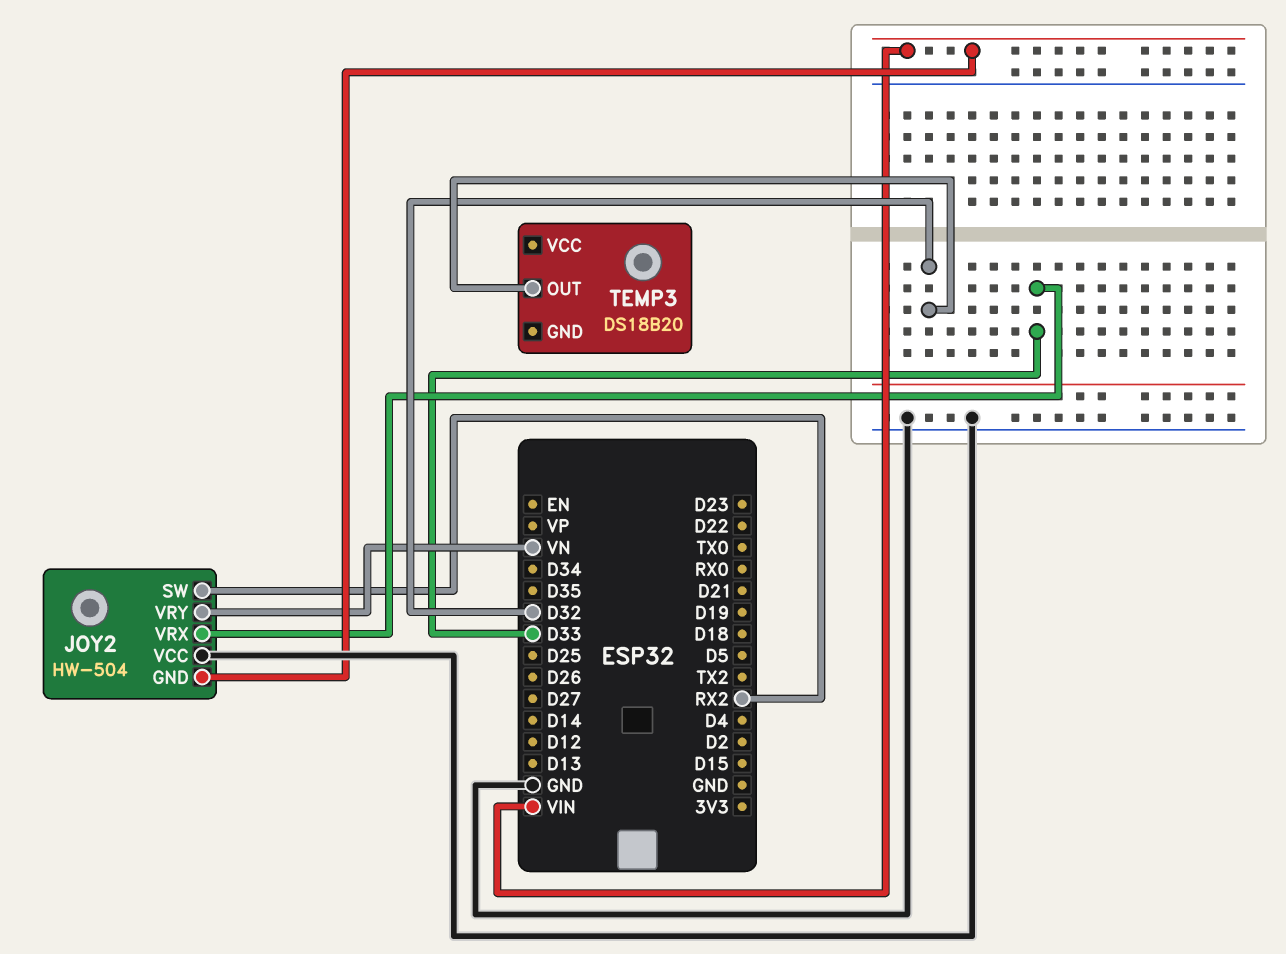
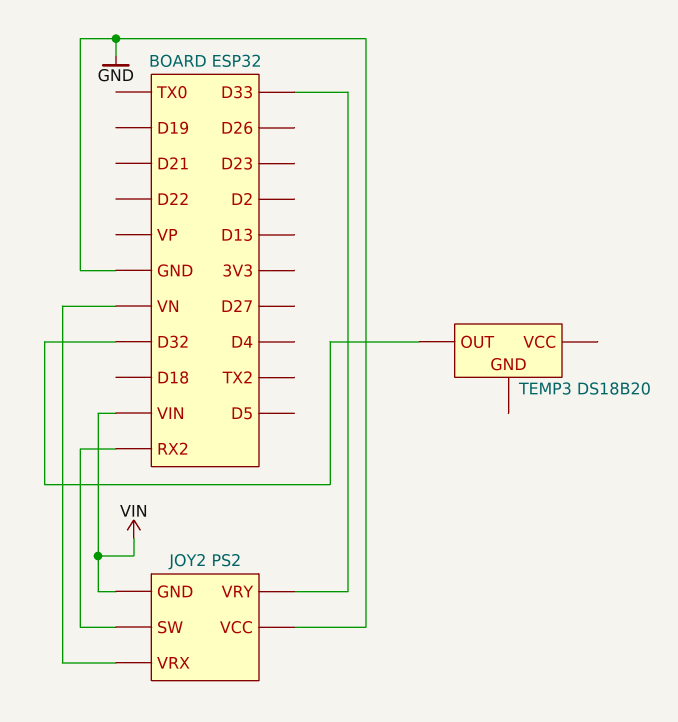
JOY2: HW-504 -> PS2
JOY2 pin VRX: D33 -> VN
JOY2 pin VRY: VN -> D33

